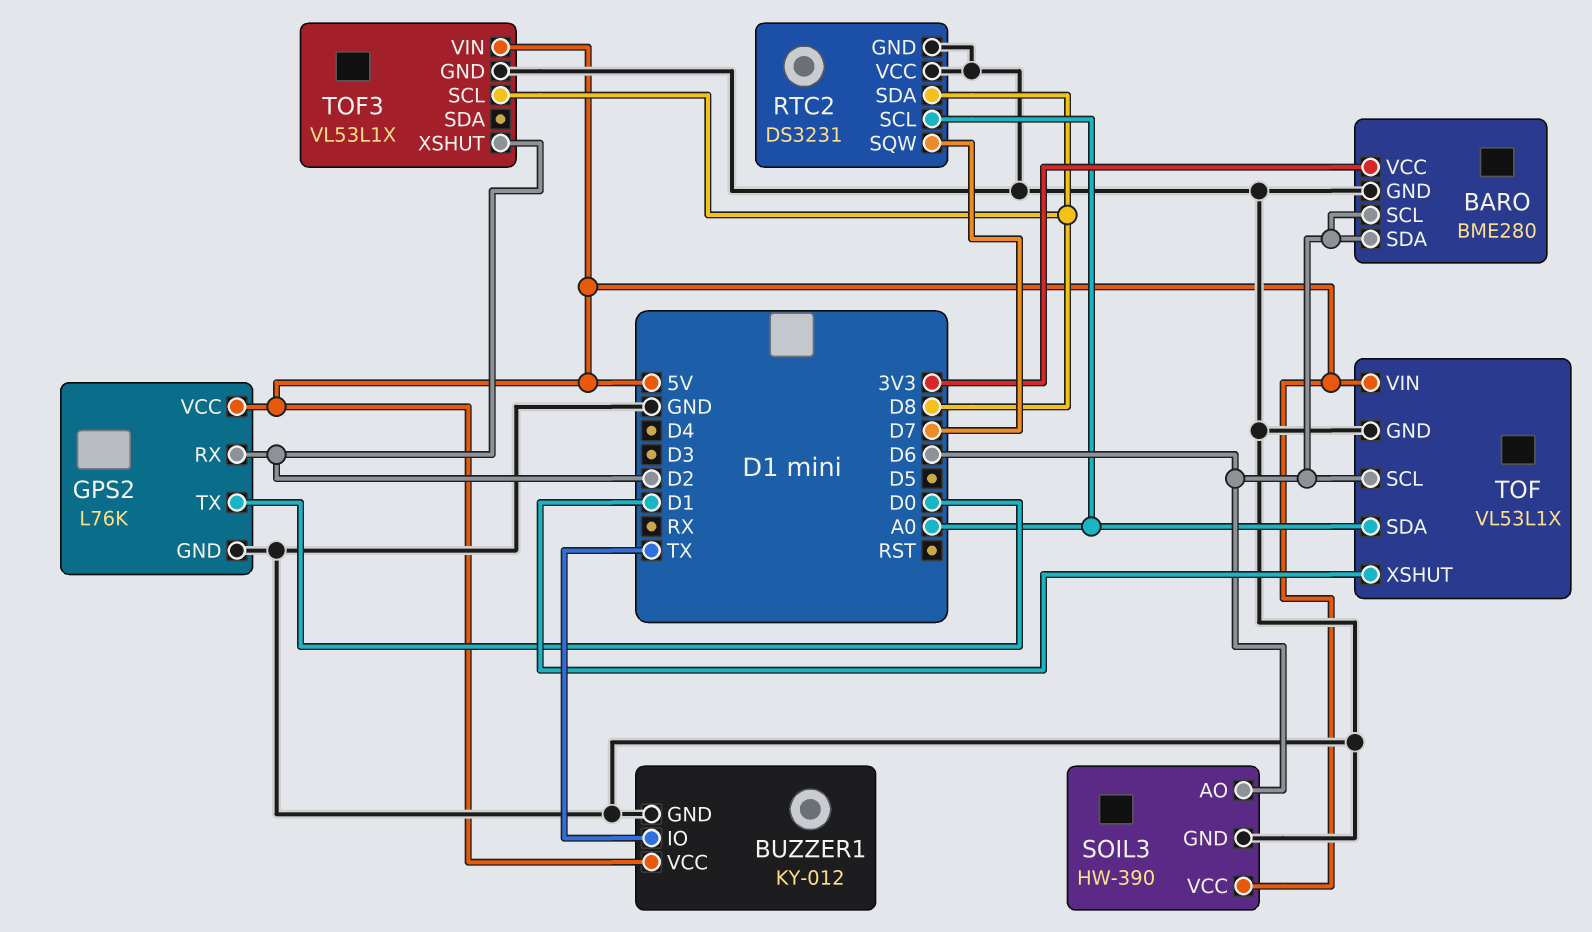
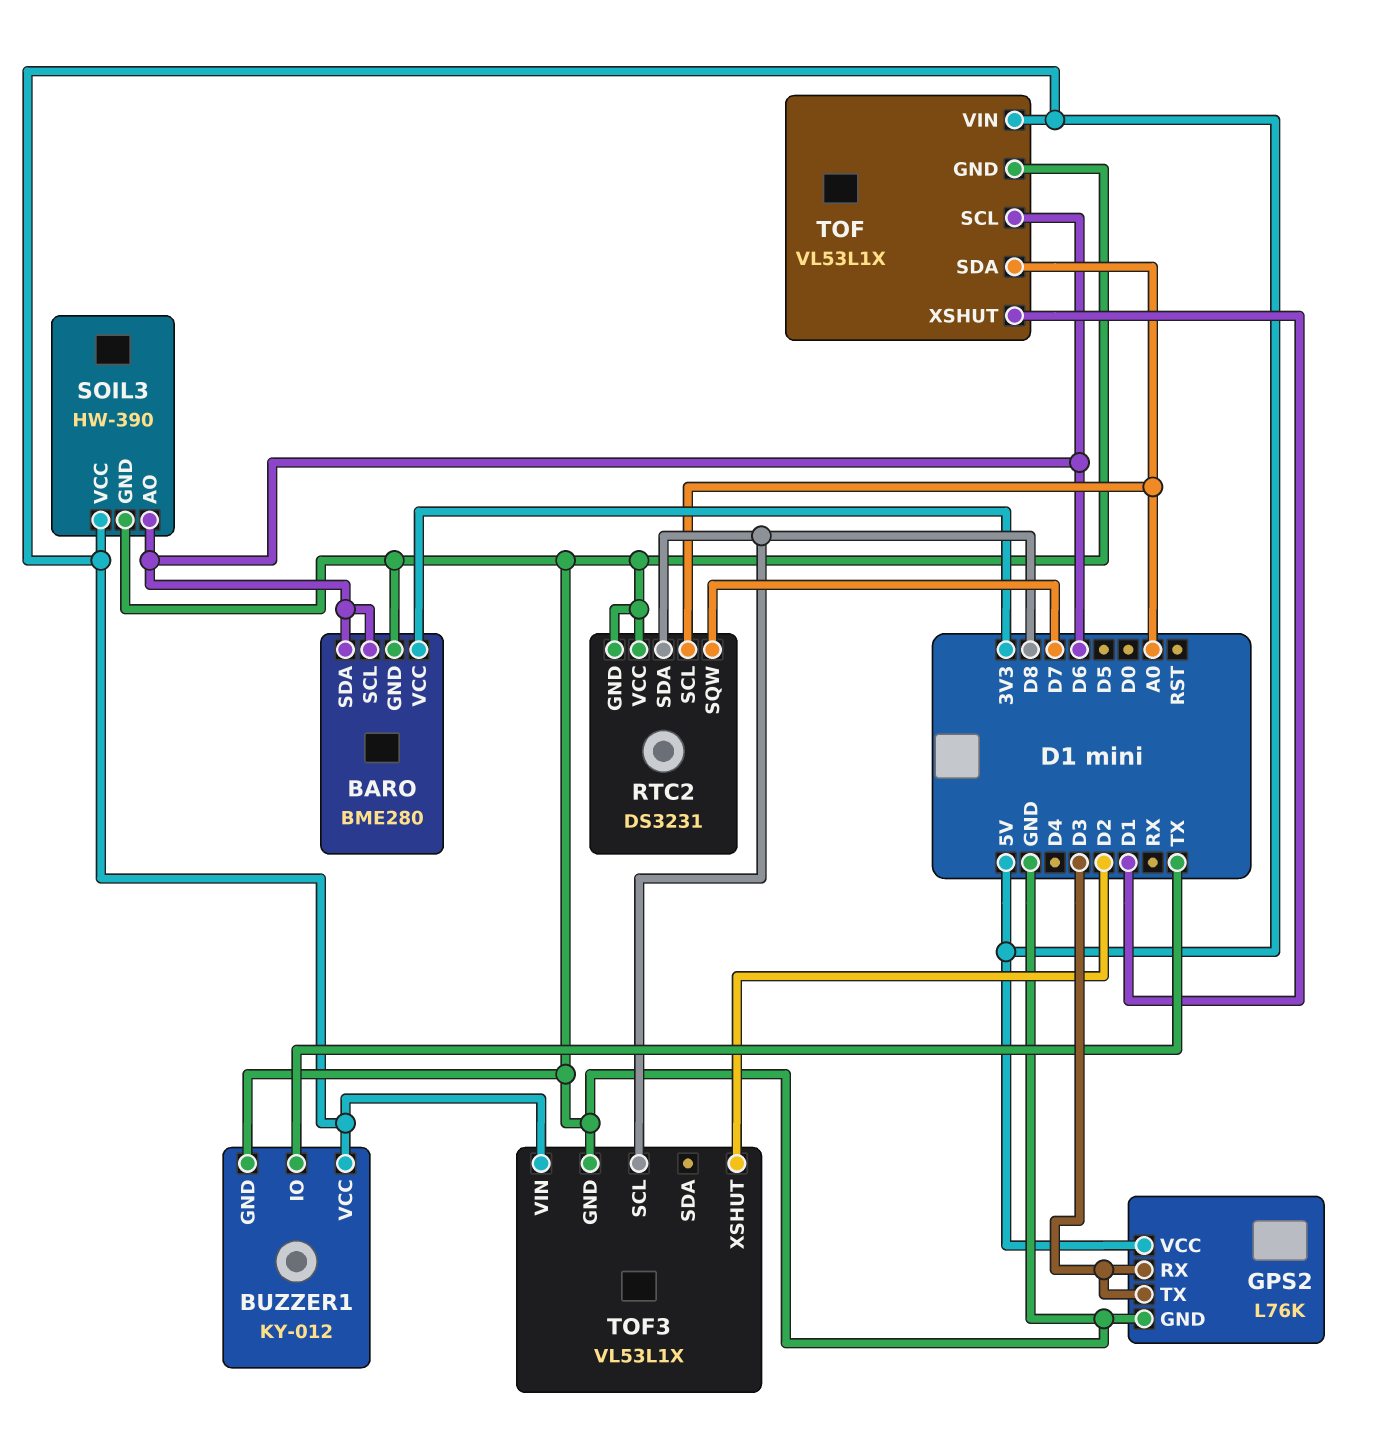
GPS2 pin RX: D2 -> D3
GPS2 pin TX: D0 -> D3

